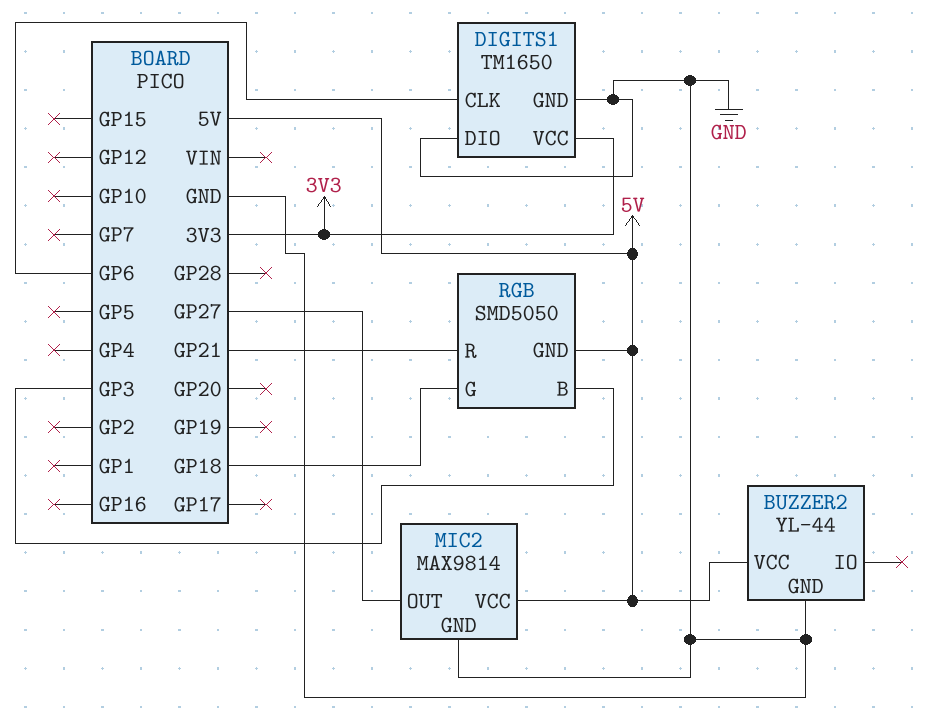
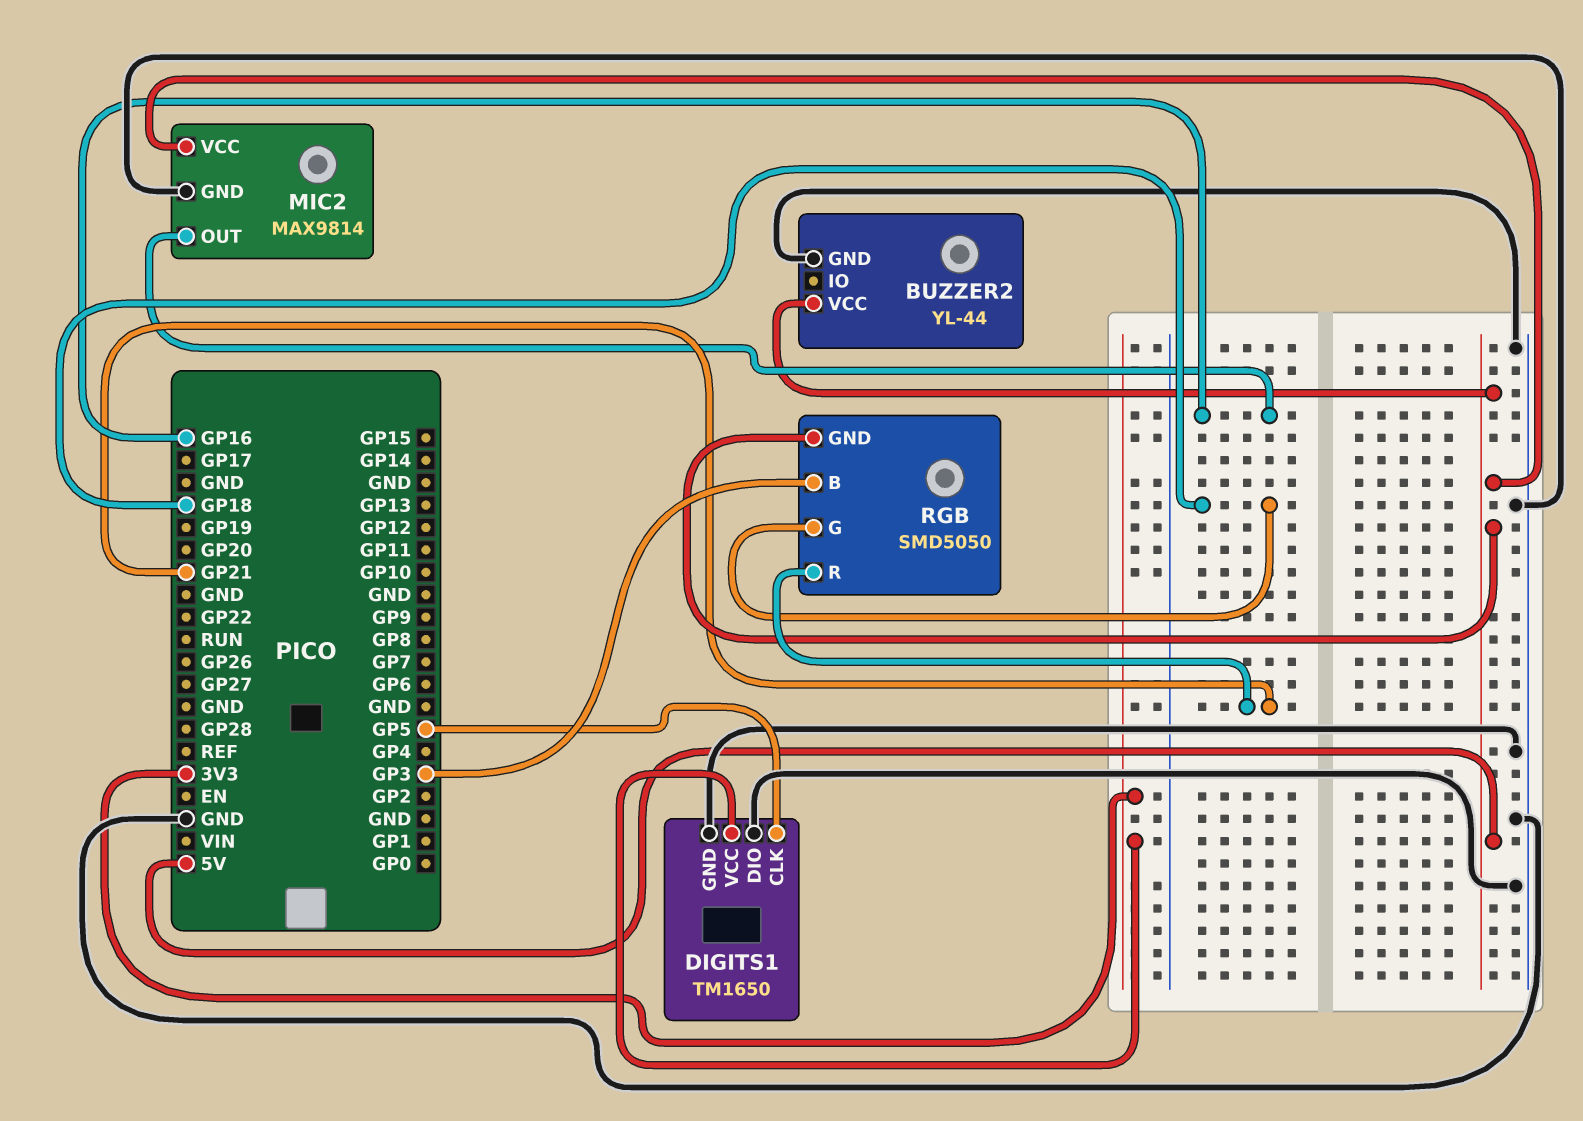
DIGITS1 pin CLK: GP6 -> GP5
MIC2 pin OUT: GP27 -> GP16

